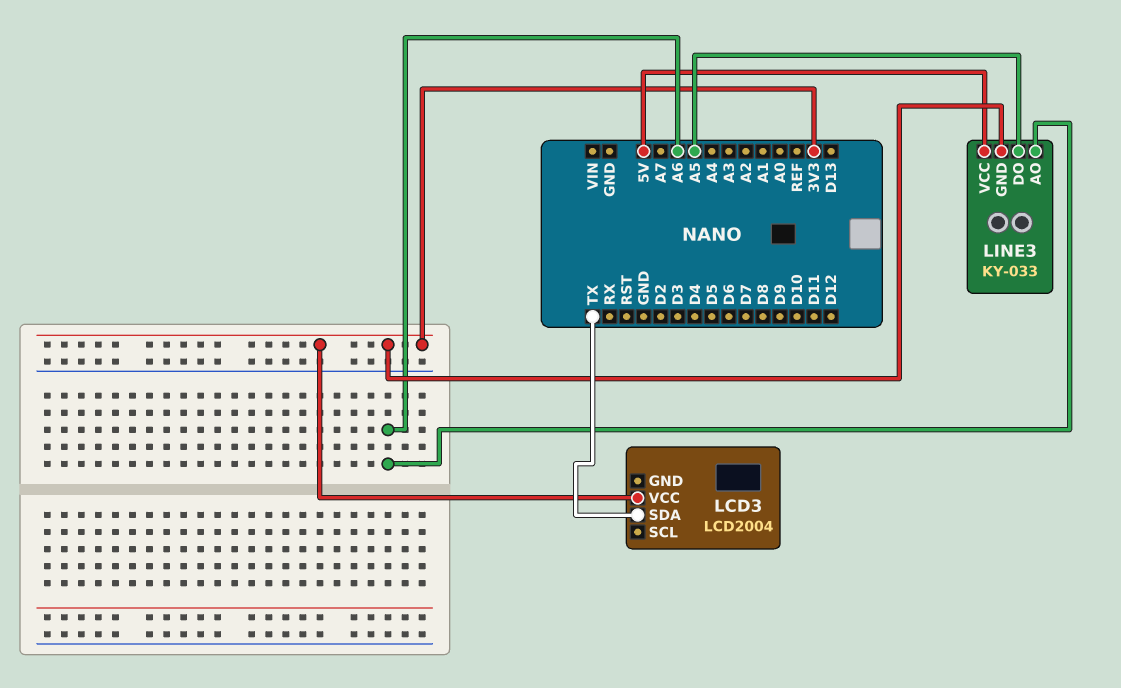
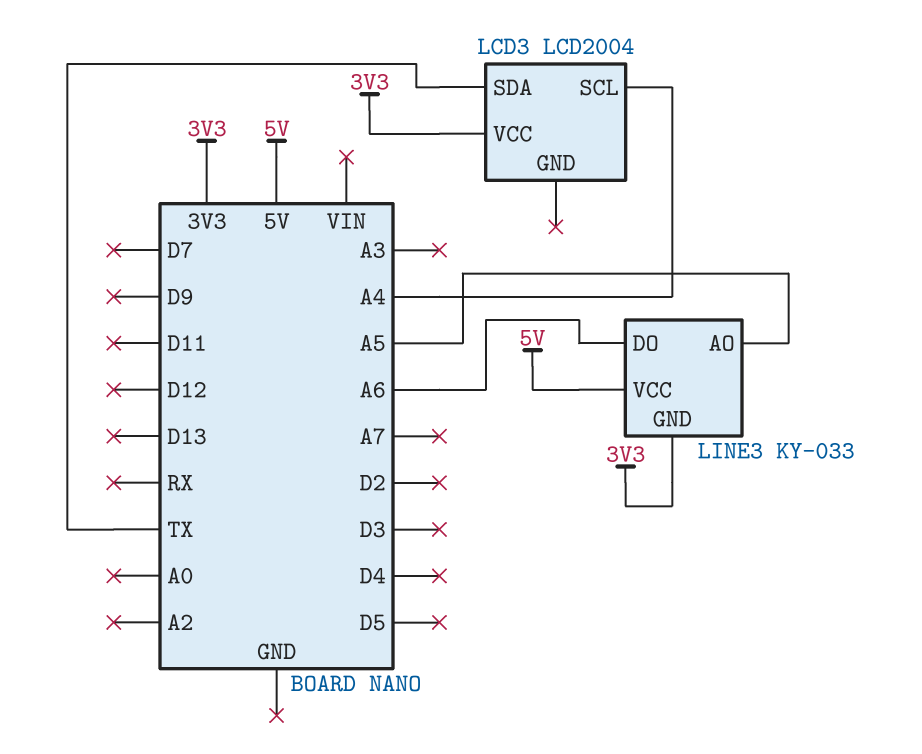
LCD3 pin SCL: none -> A4
LINE3 pin AO: A6 -> A5
LINE3 pin DO: A5 -> A6

